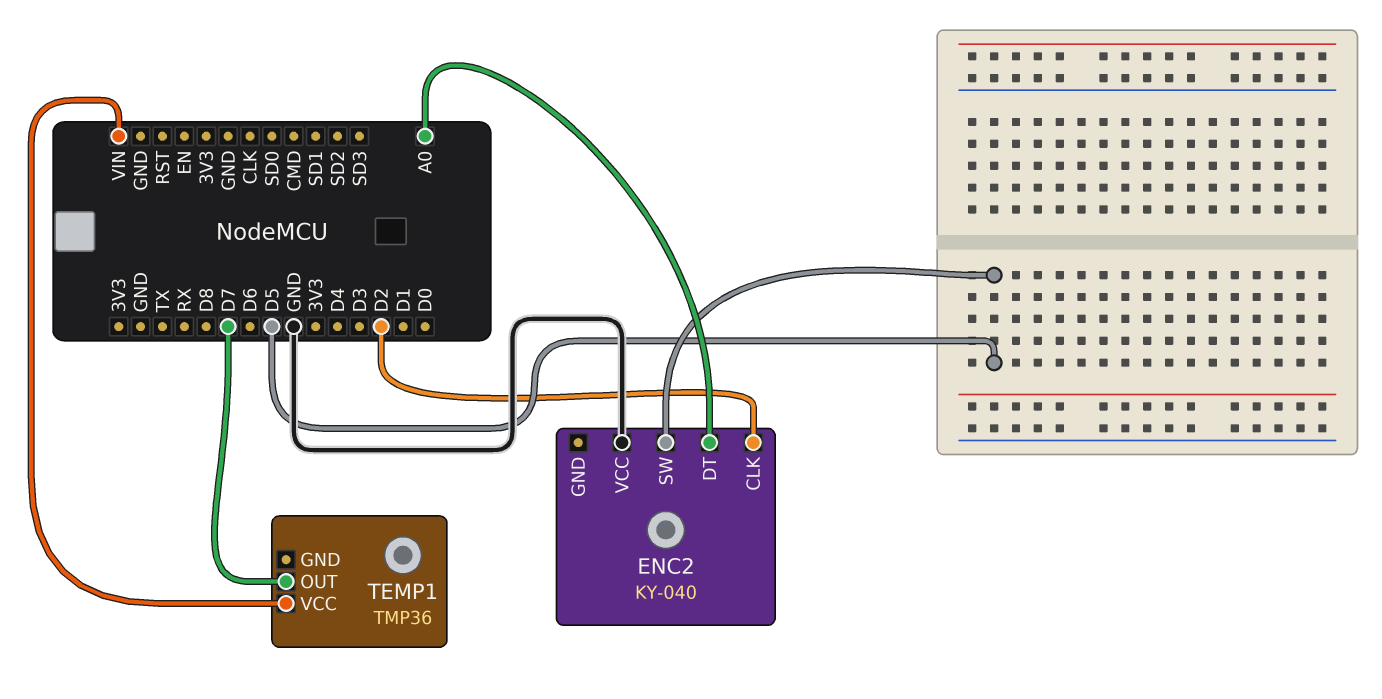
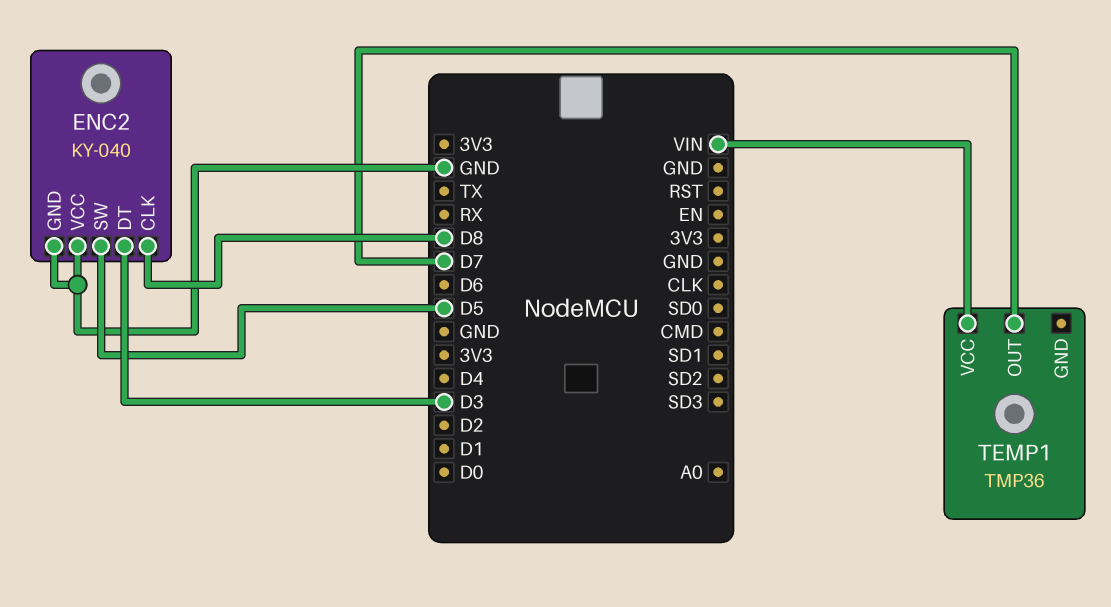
ENC2 pin CLK: D2 -> D8
ENC2 pin DT: A0 -> D3
ENC2 pin GND: none -> GND

